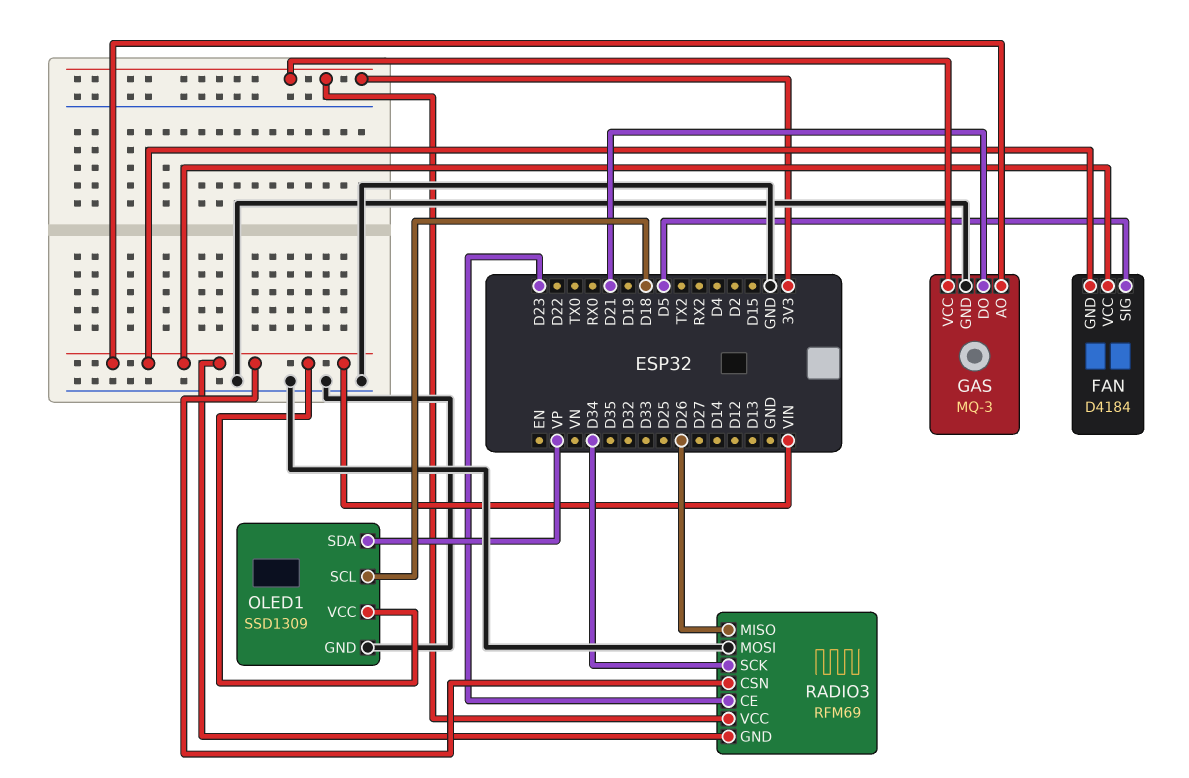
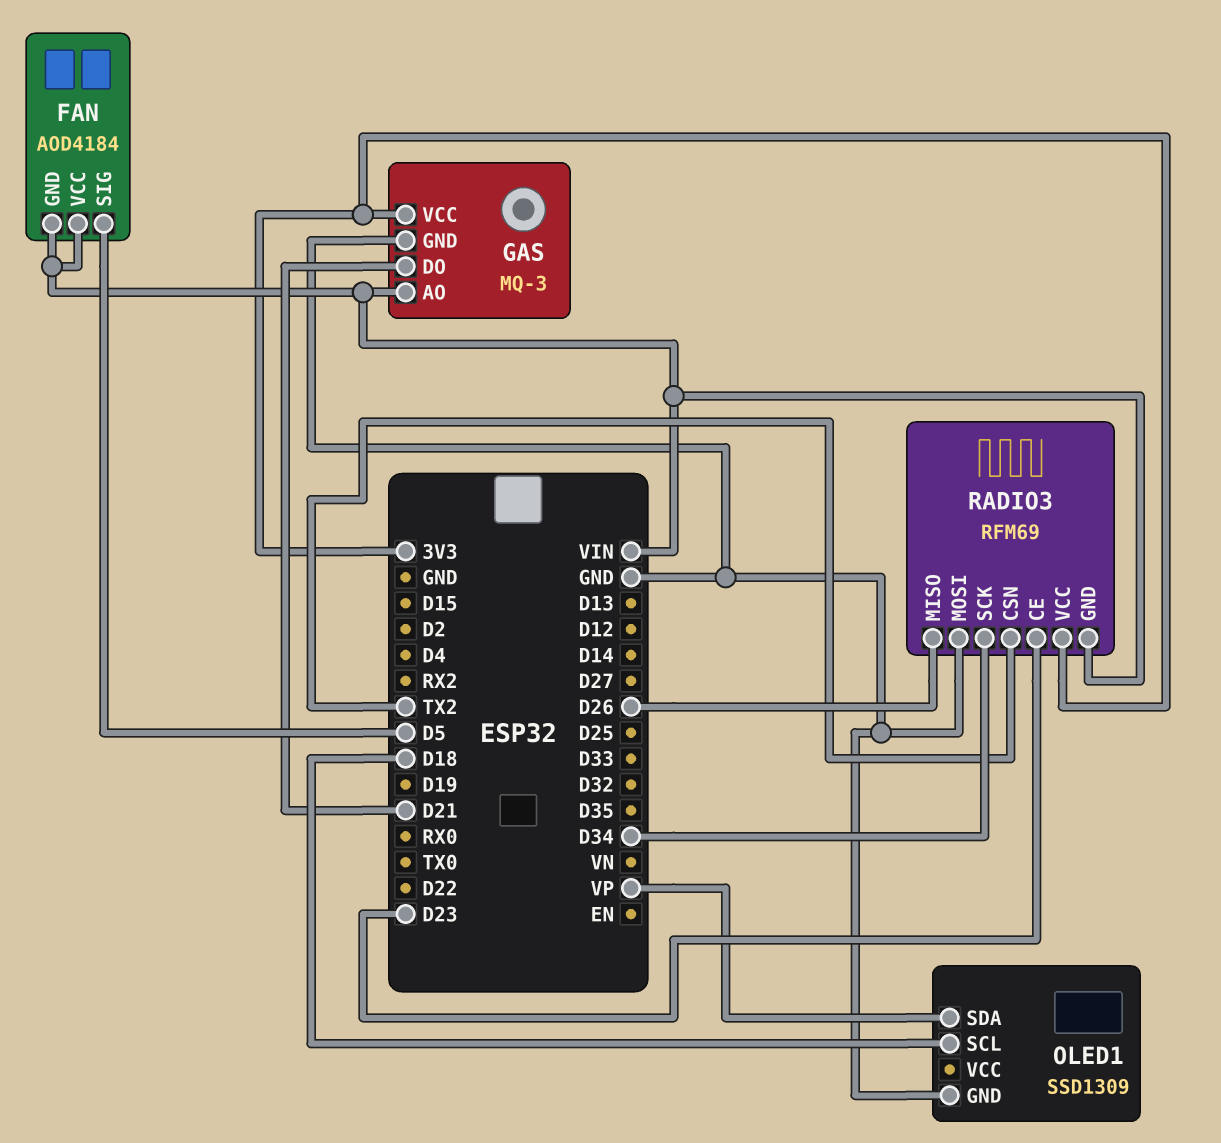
FAN: D4184 -> AOD4184
OLED1 pin VCC: VIN -> none
RADIO3 pin CSN: VIN -> TX2

